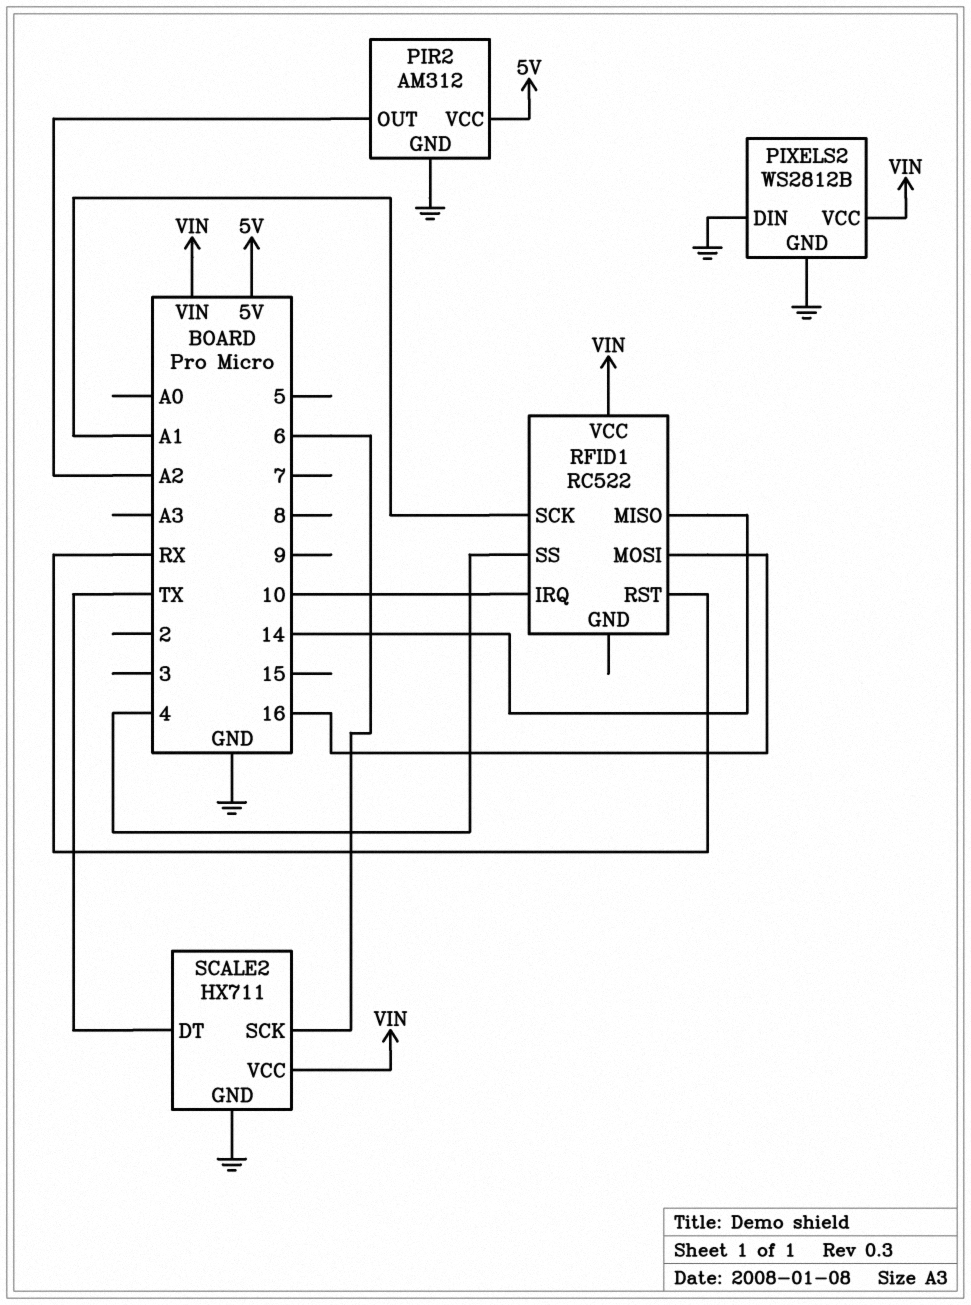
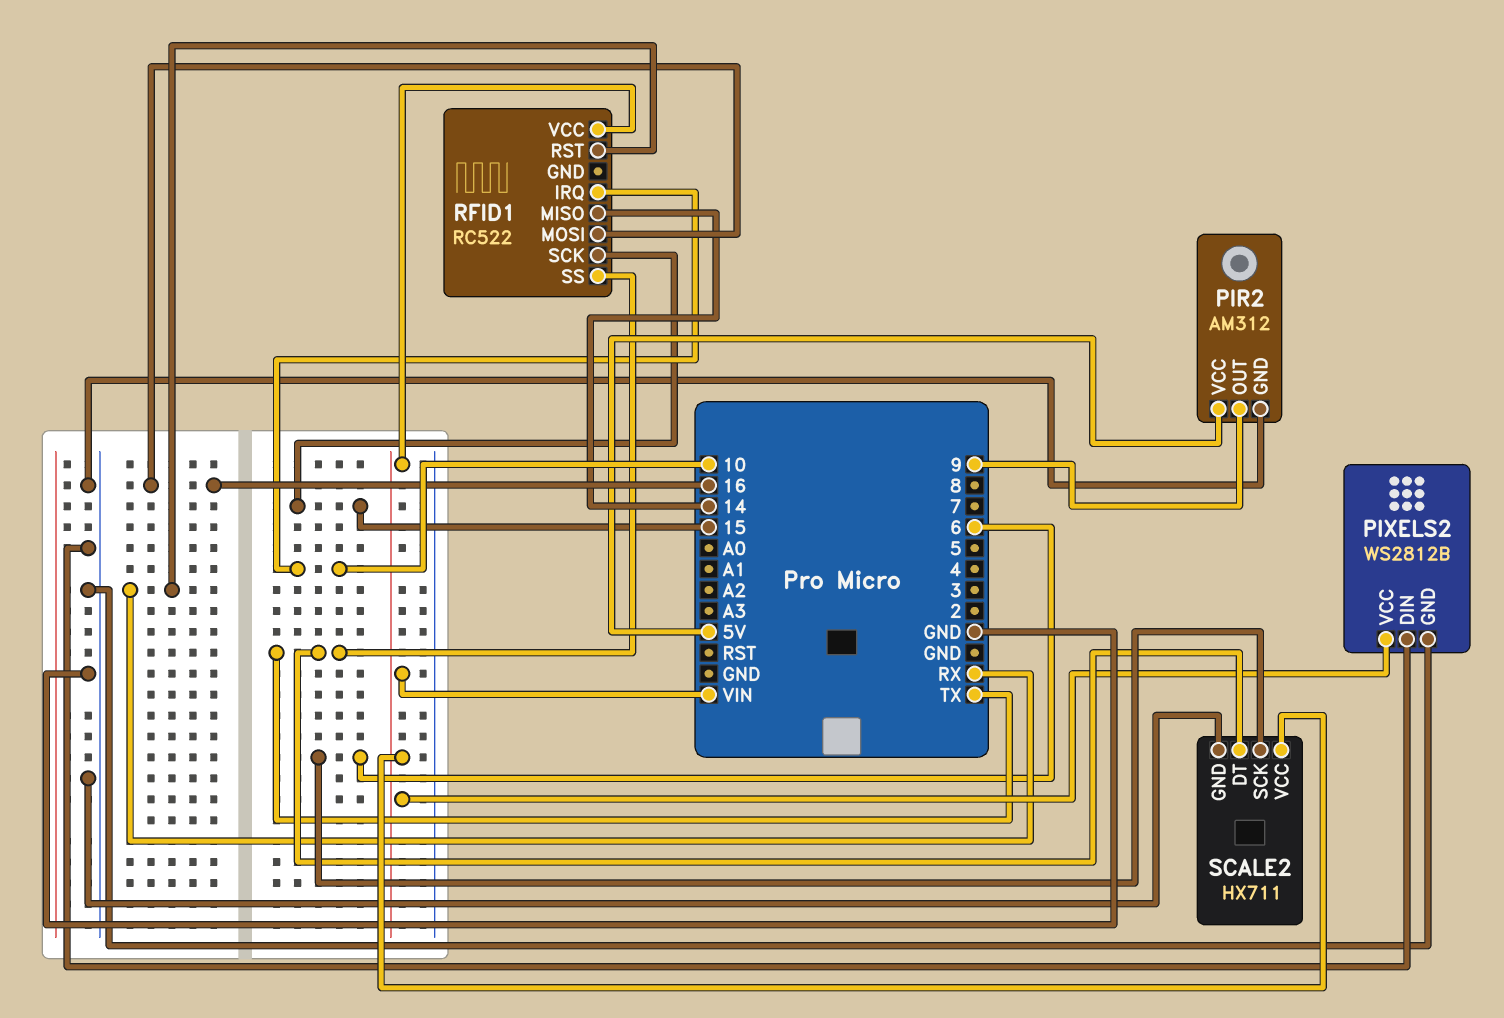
PIR2 pin OUT: A2 -> 9
RFID1 pin SCK: A1 -> 15
RFID1 pin SS: 4 -> TX

